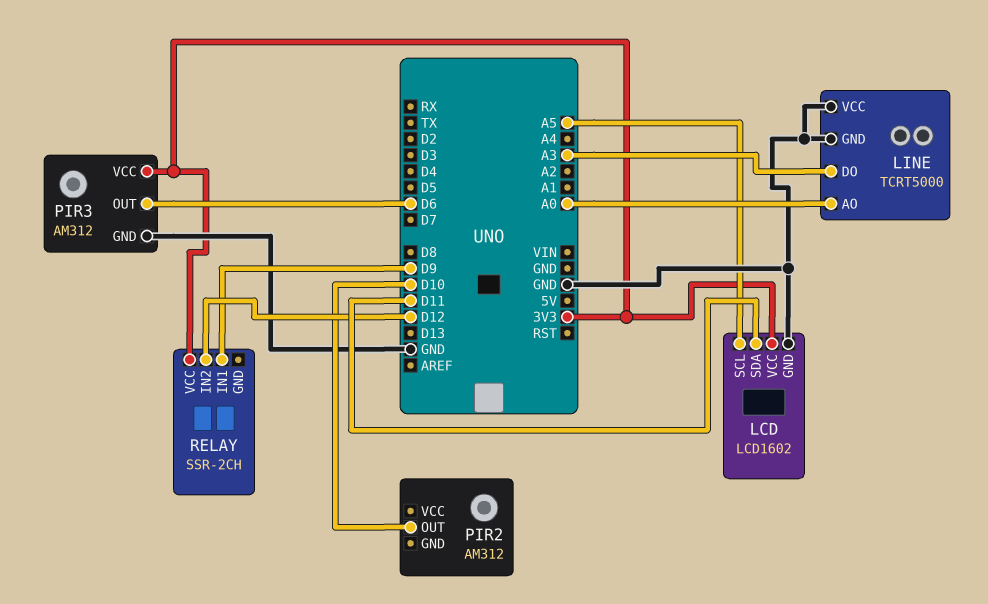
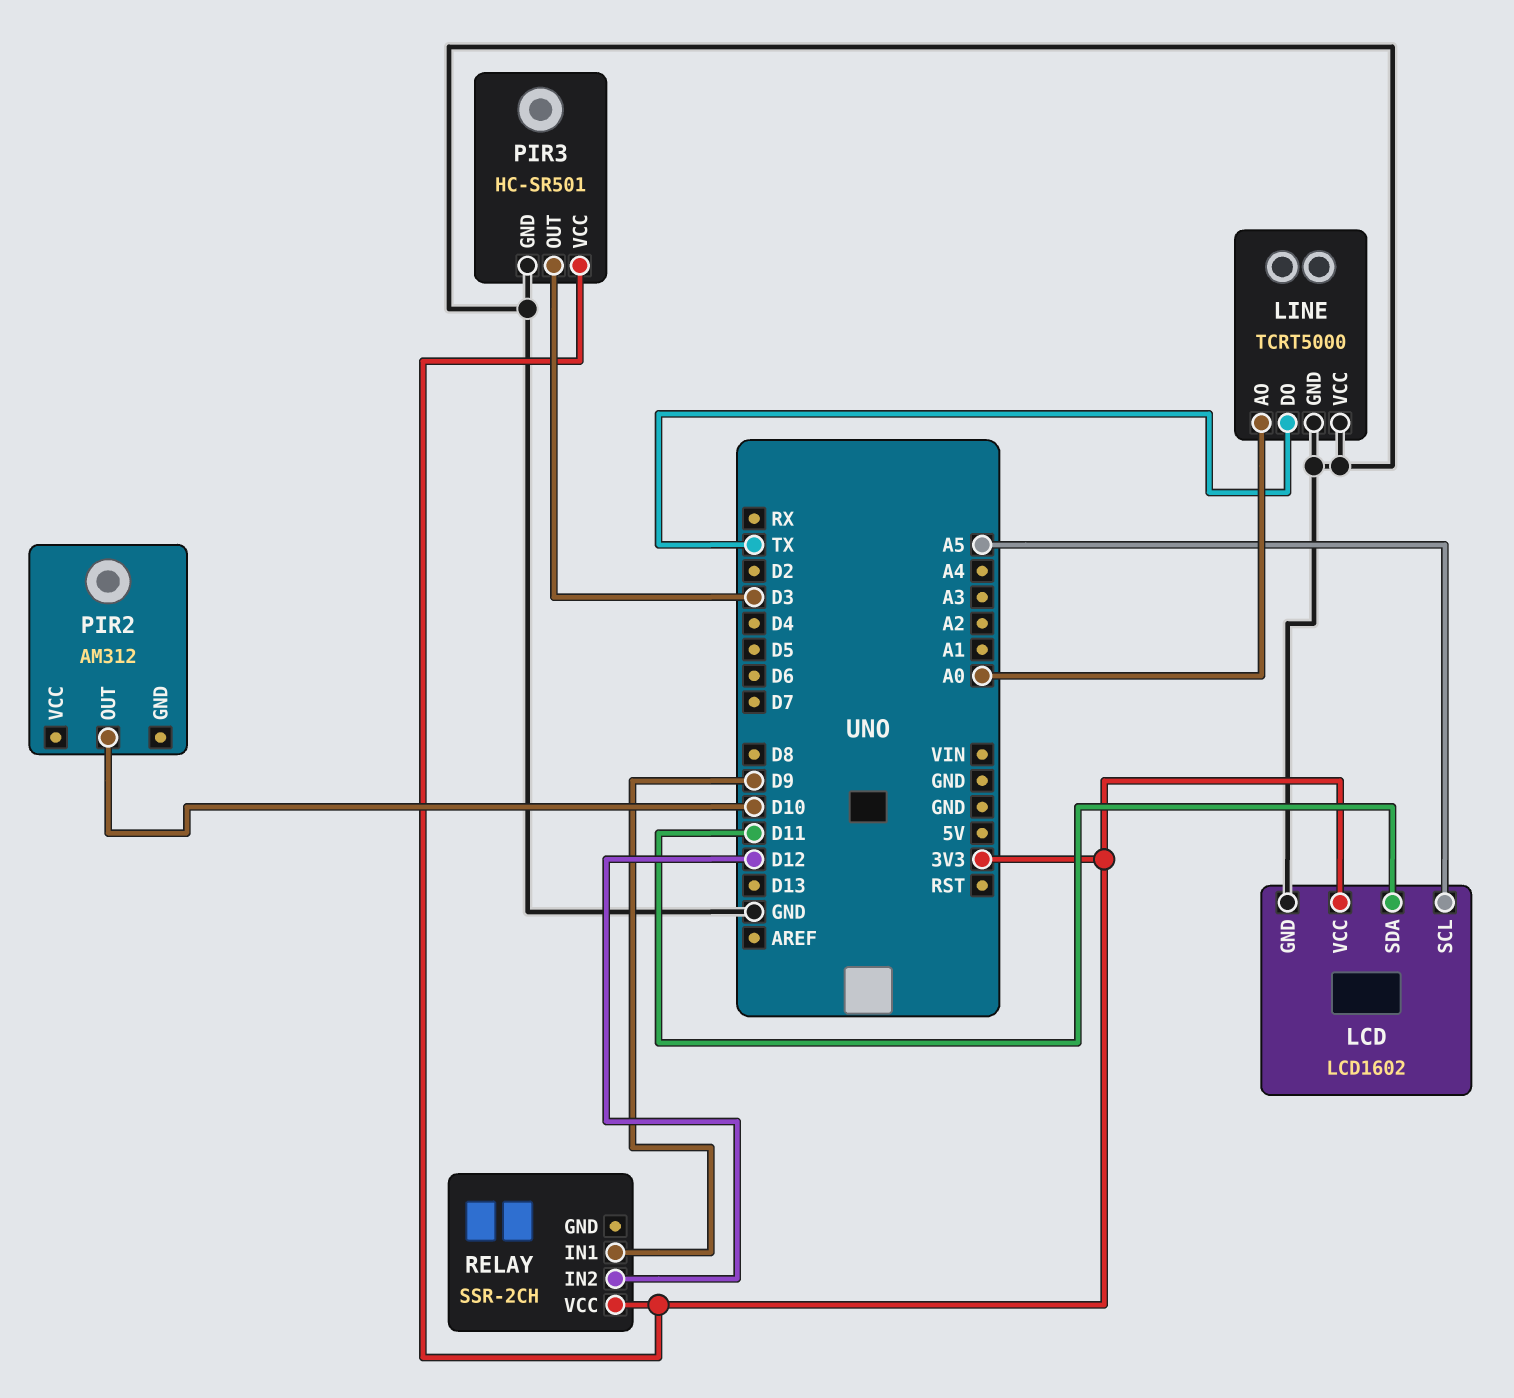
LINE pin DO: A3 -> TX
PIR3: AM312 -> HC-SR501
PIR3 pin OUT: D6 -> D3

